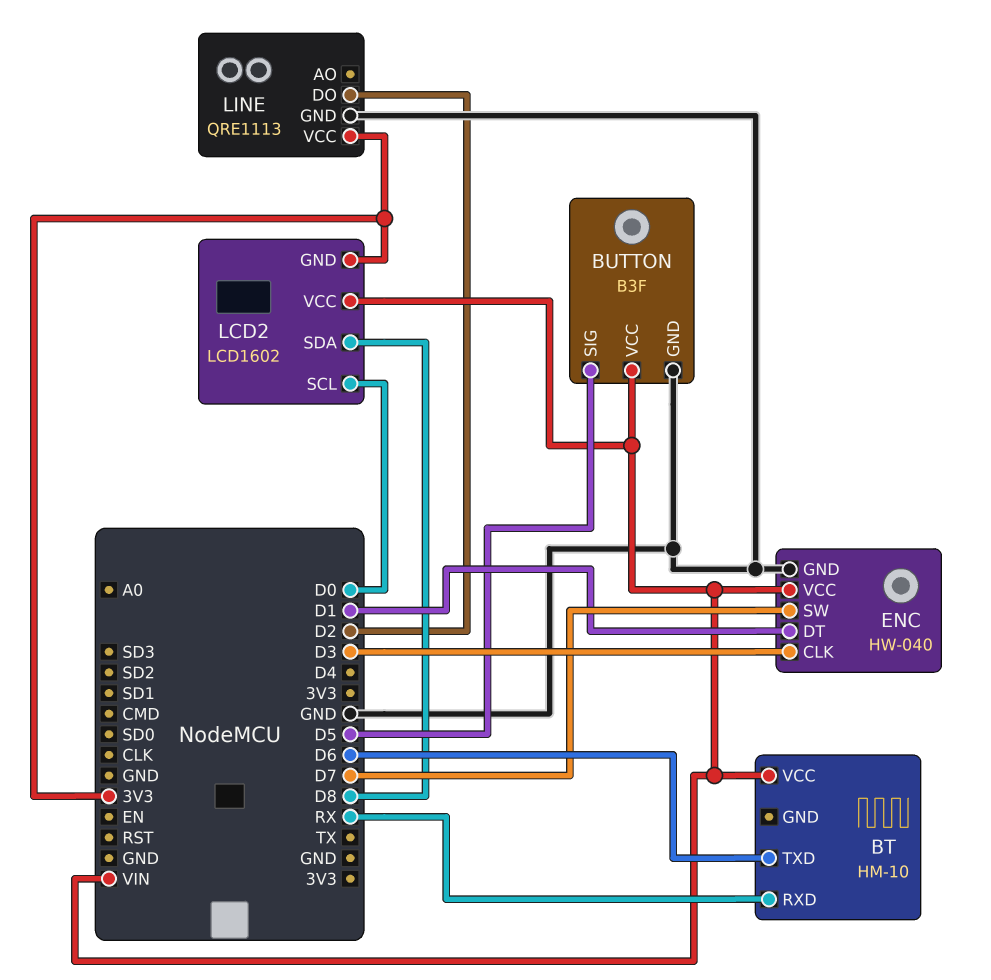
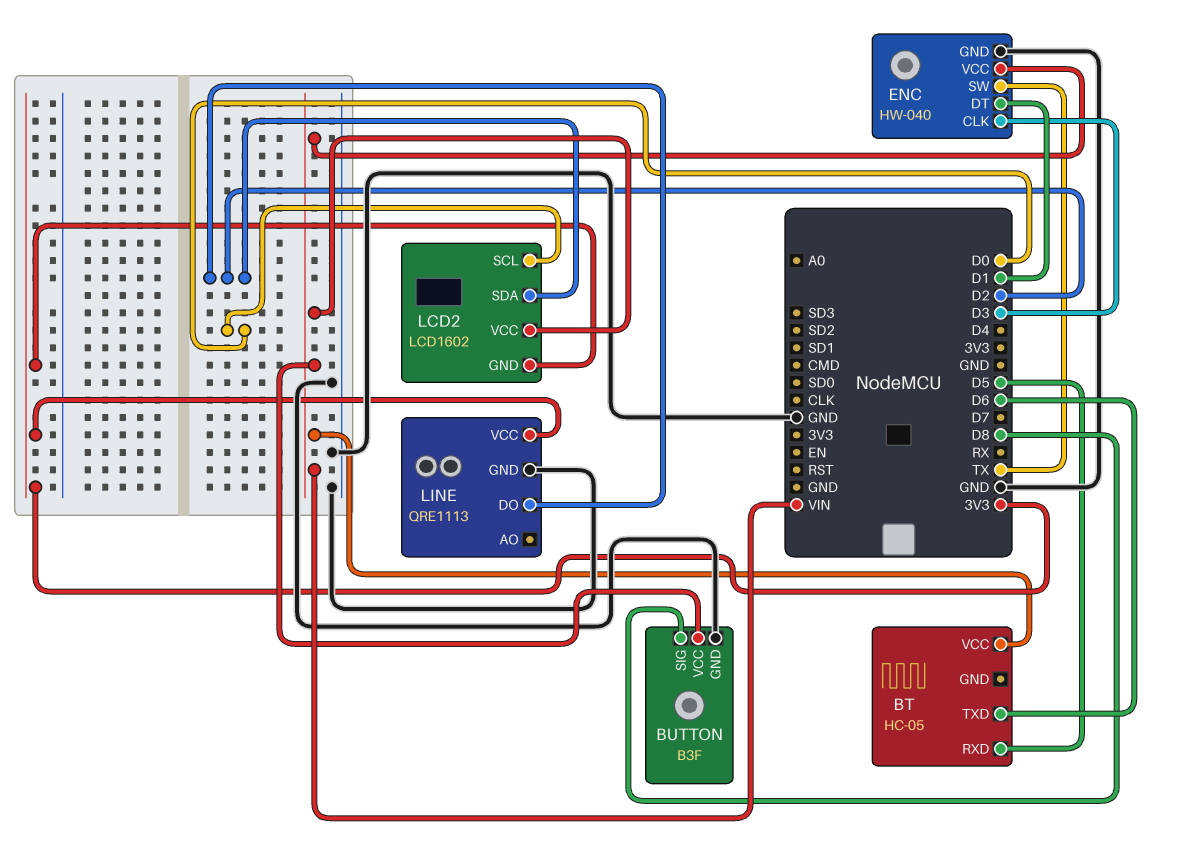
BT: HM-10 -> HC-05
BT pin RXD: RX -> D5
BUTTON pin SIG: D5 -> D8
ENC pin SW: D7 -> TX
LCD2 pin SDA: D8 -> D2

